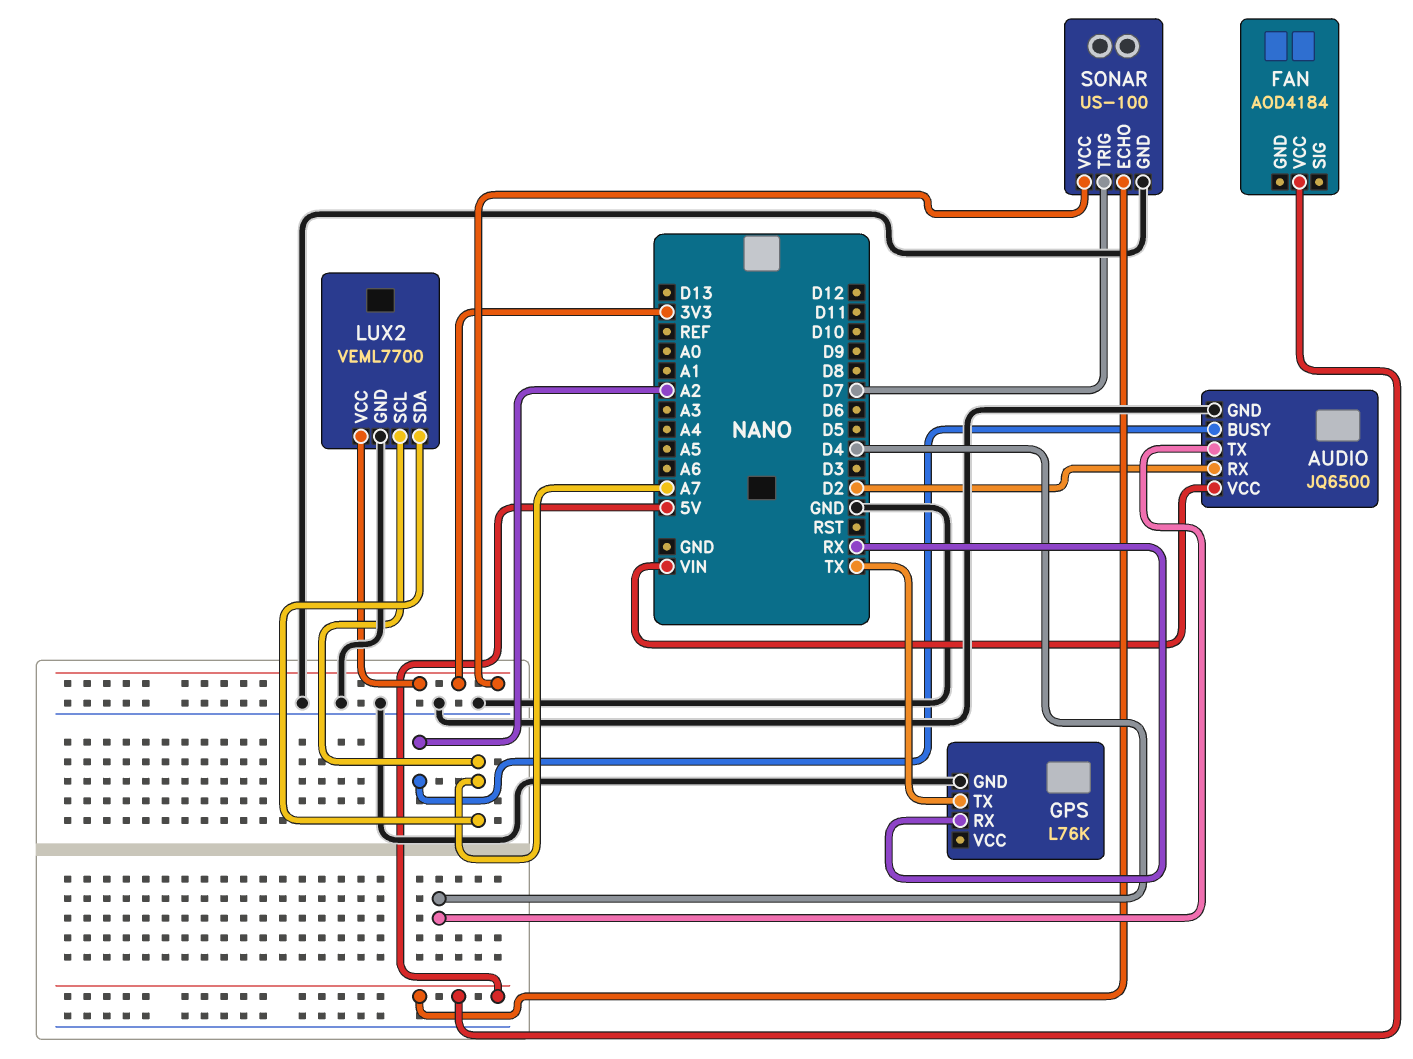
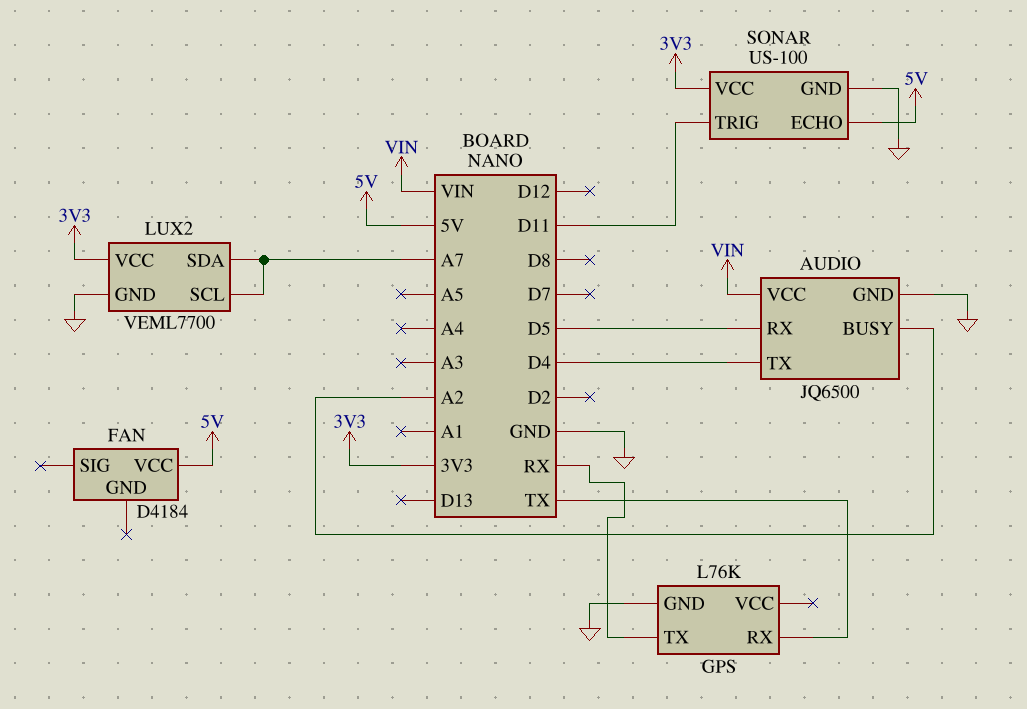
AUDIO pin RX: D2 -> D5
FAN: AOD4184 -> D4184
GPS pin RX: RX -> TX
GPS pin TX: TX -> RX
SONAR pin TRIG: D7 -> D11

